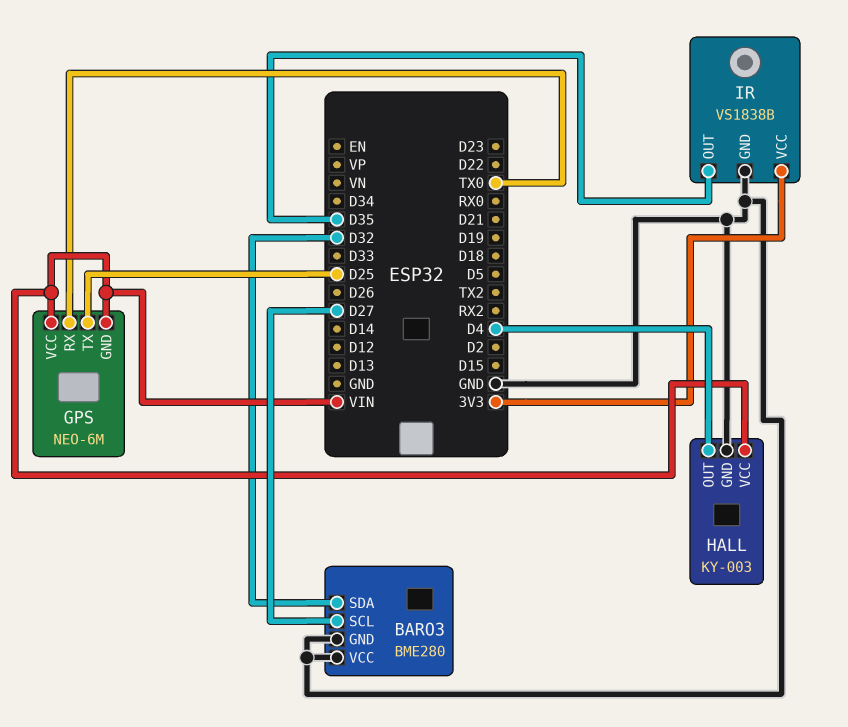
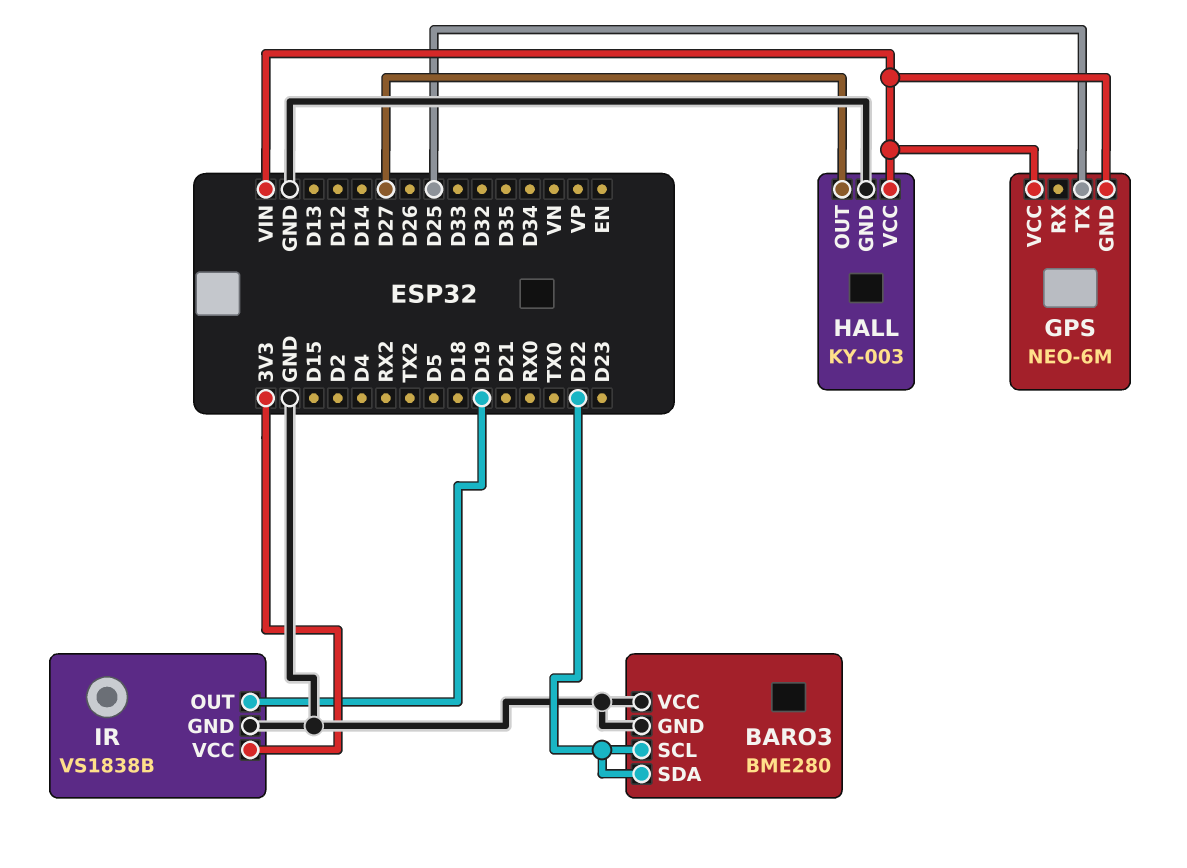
BARO3 pin SCL: D27 -> D22
BARO3 pin SDA: D32 -> D22
GPS pin RX: TX0 -> none
HALL pin OUT: D4 -> D27
IR pin OUT: D35 -> D19

